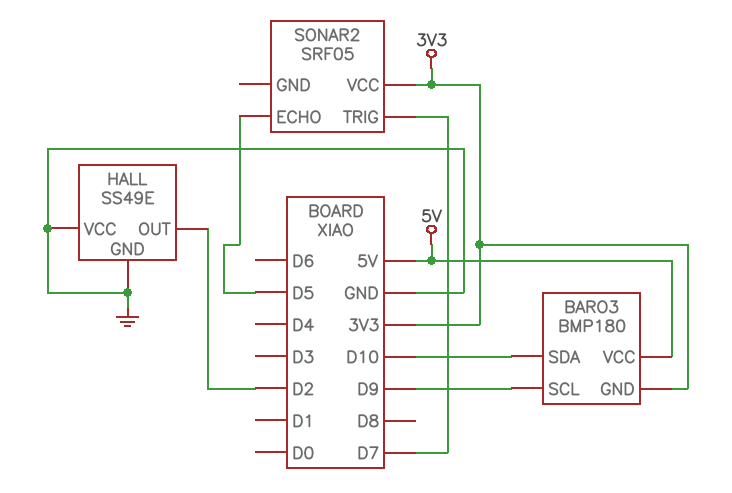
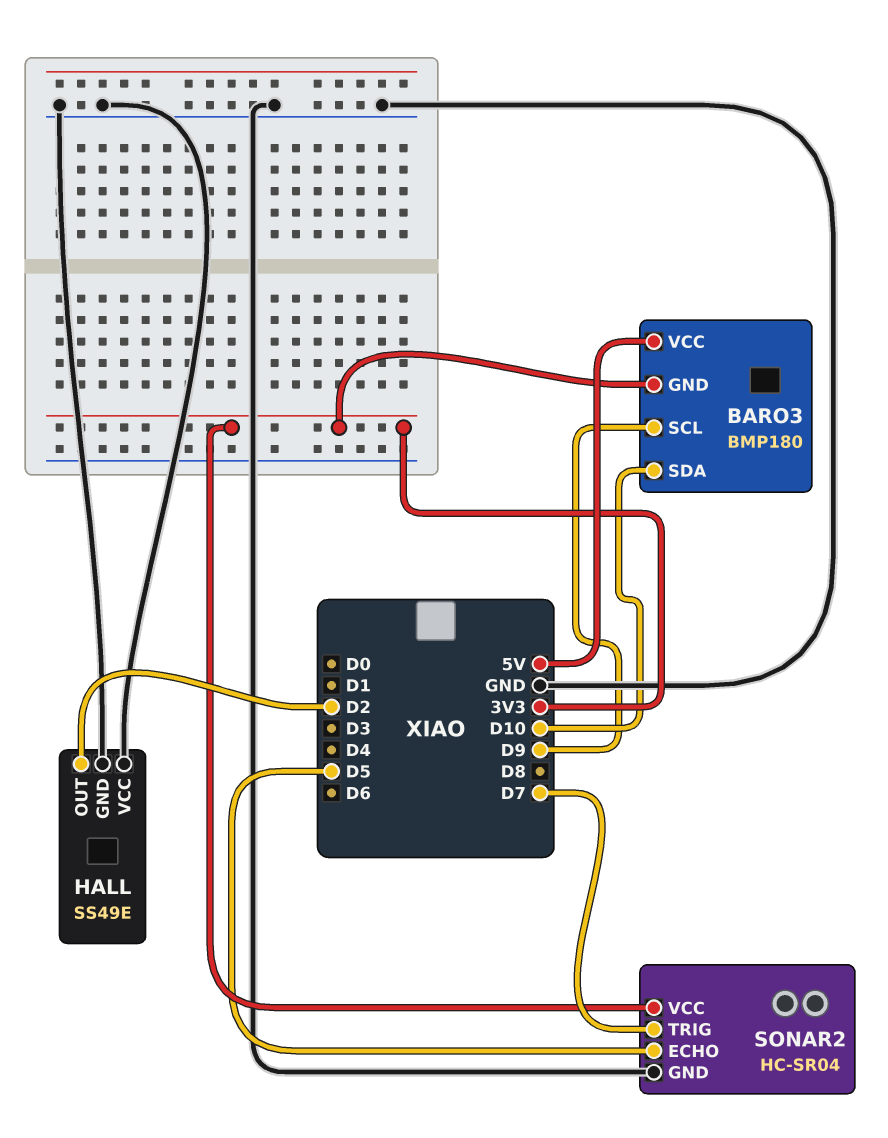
SONAR2: SRF05 -> HC-SR04
SONAR2 pin GND: none -> GND

